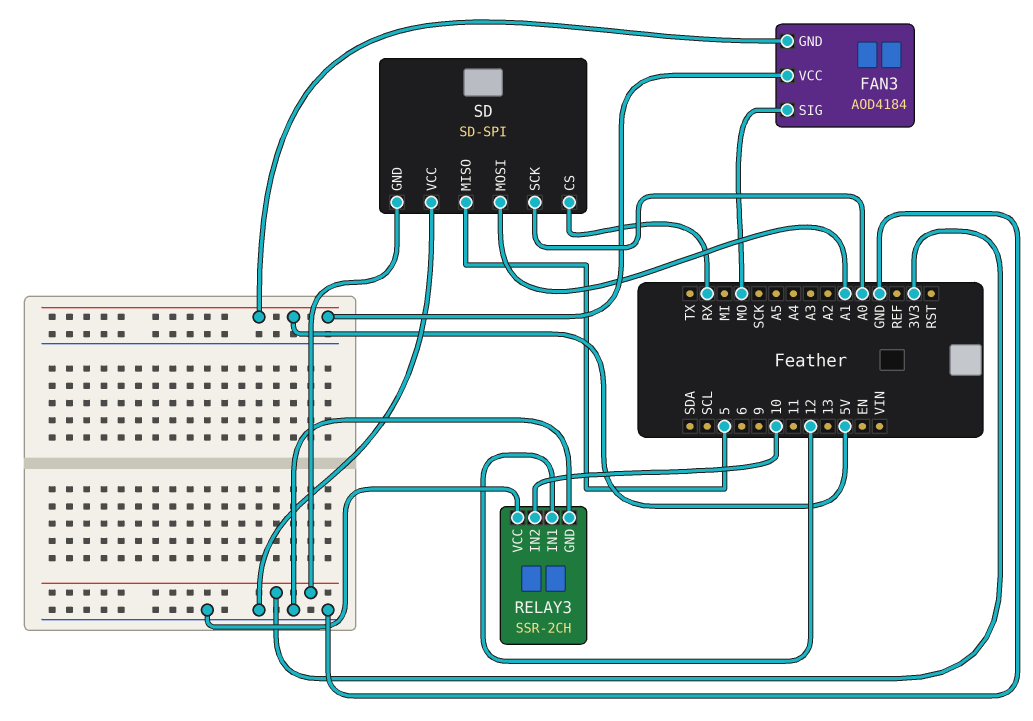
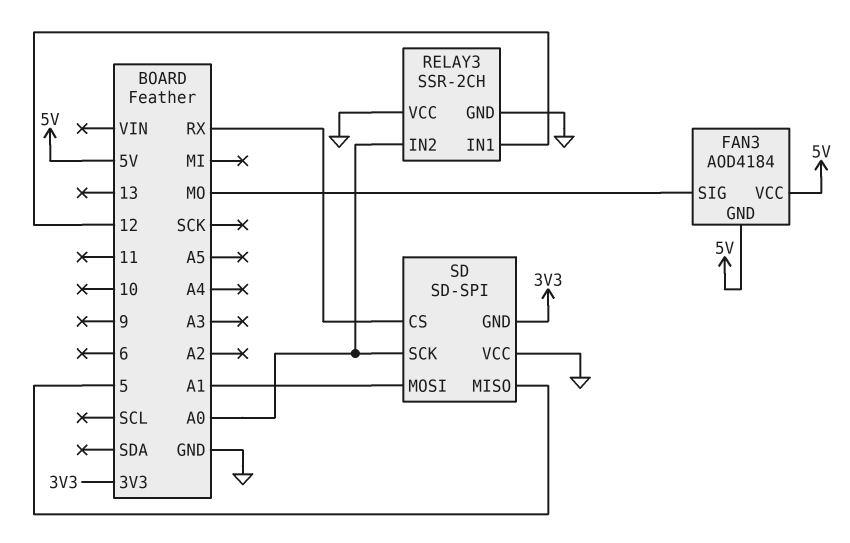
RELAY3 pin IN2: 10 -> A0

